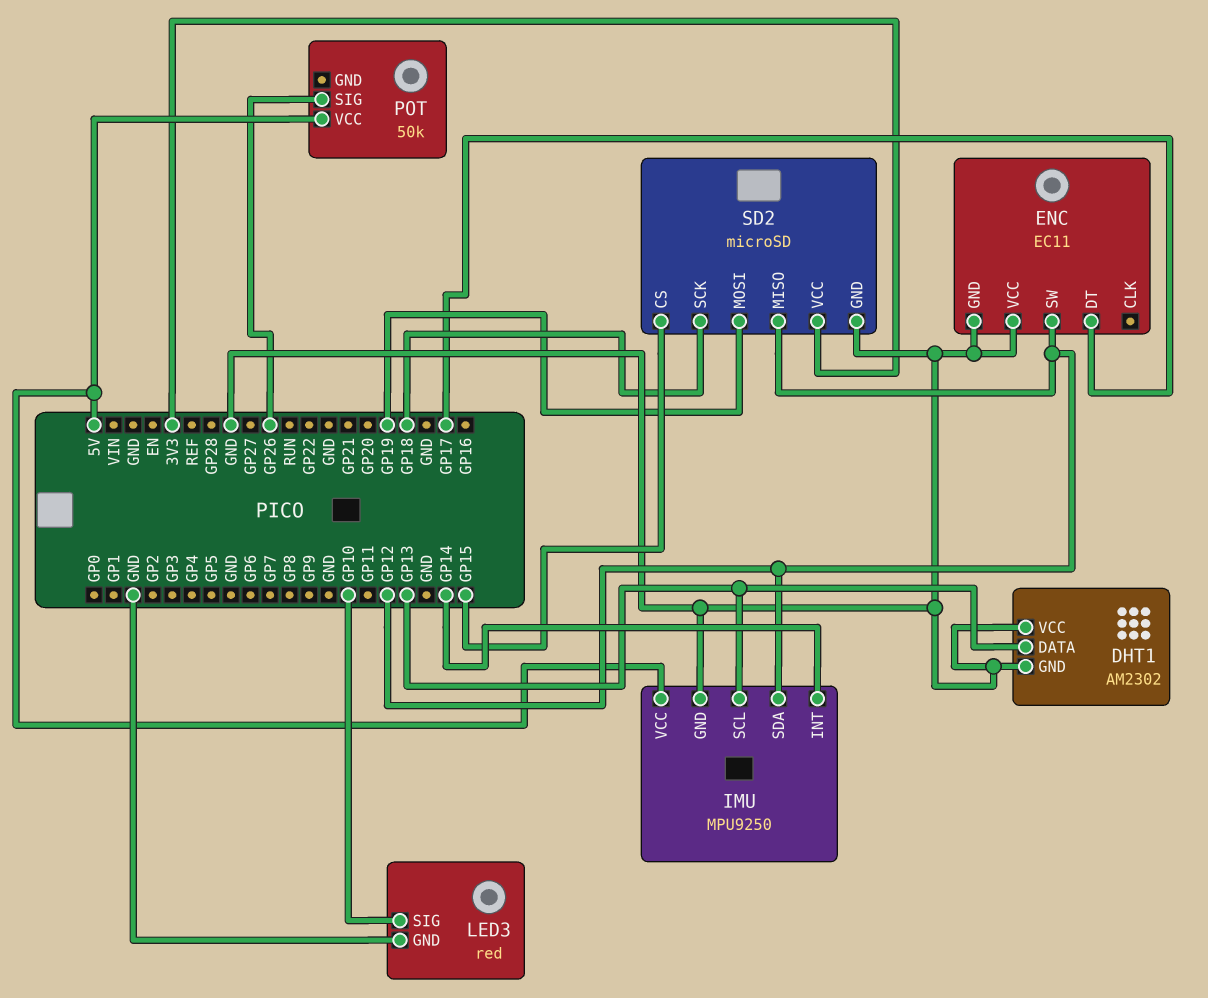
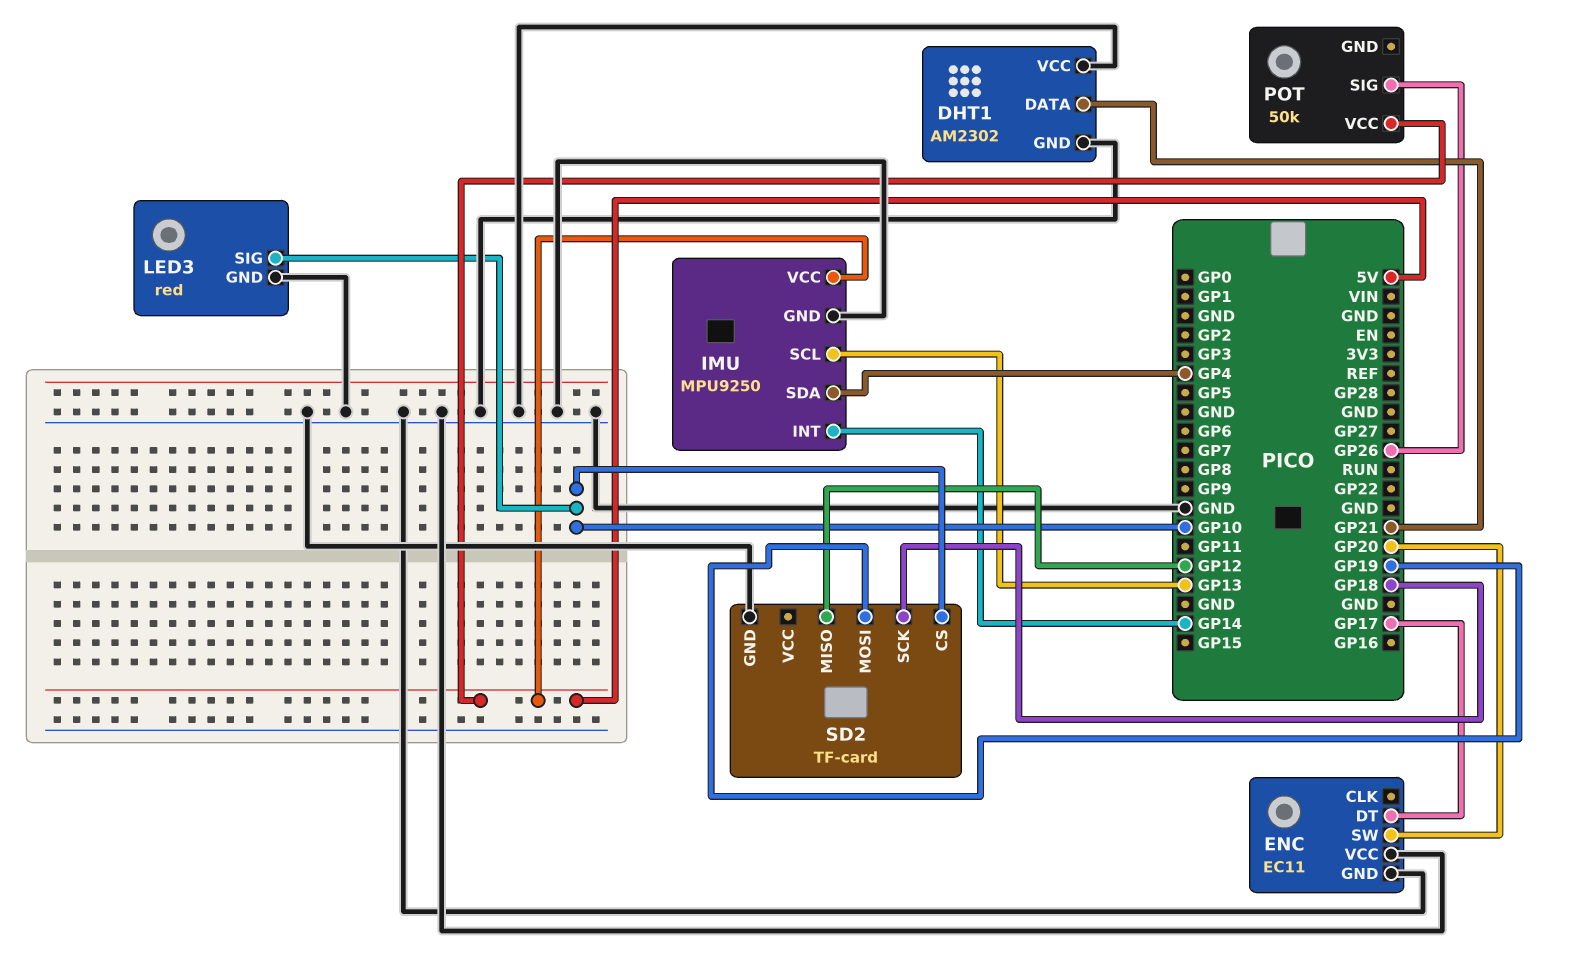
DHT1 pin DATA: GP13 -> GP21
ENC pin SW: GP12 -> GP20
IMU pin SDA: GP12 -> GP4
SD2: microSD -> TF-card
SD2 pin CS: GP15 -> GP10
SD2 pin VCC: 3V3 -> none

